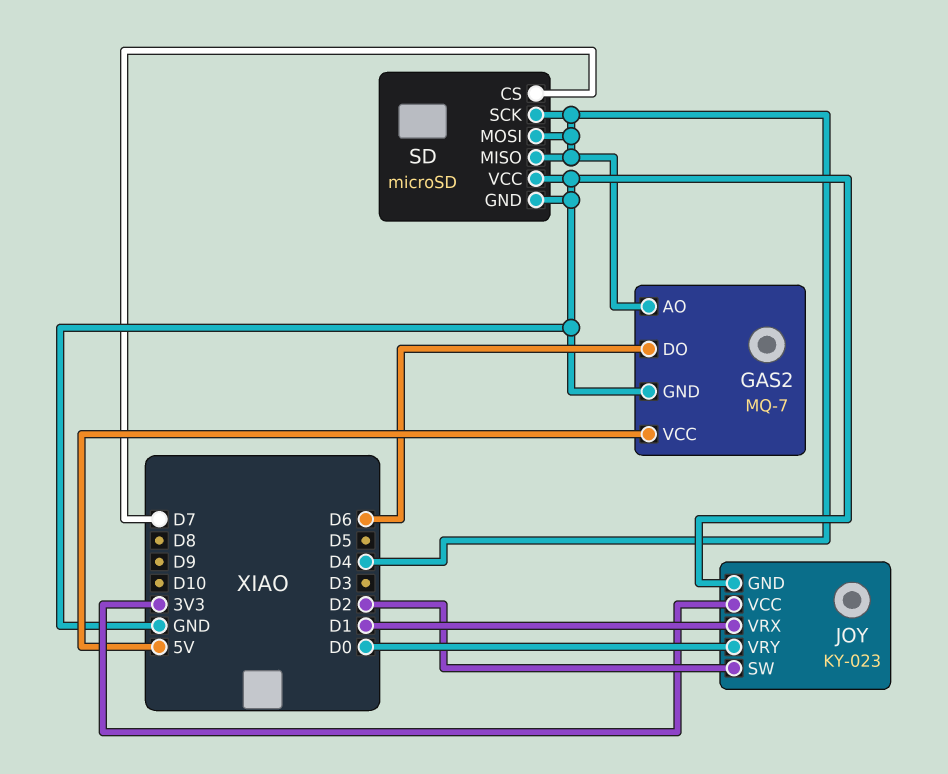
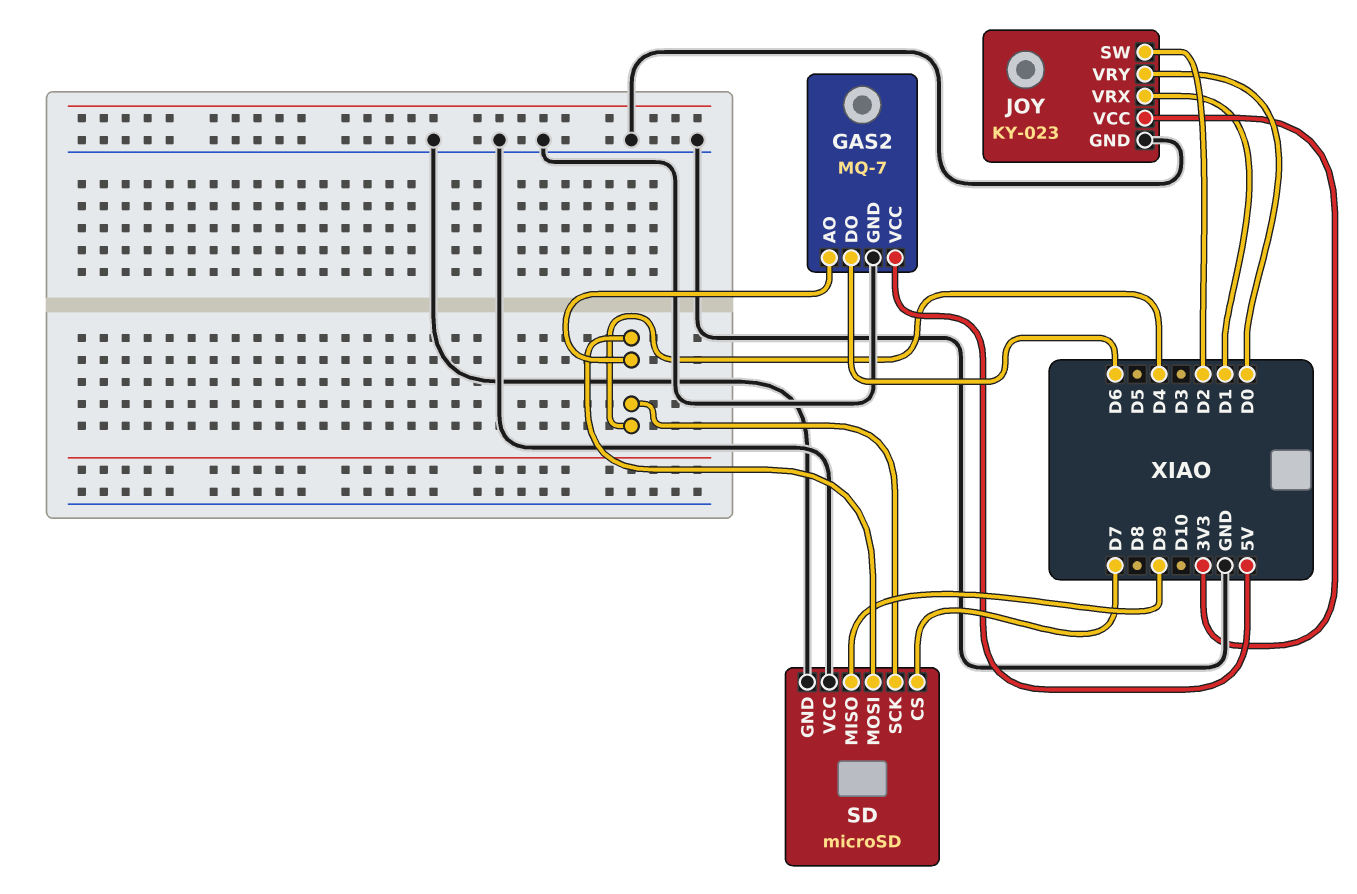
SD pin MISO: D4 -> D9

